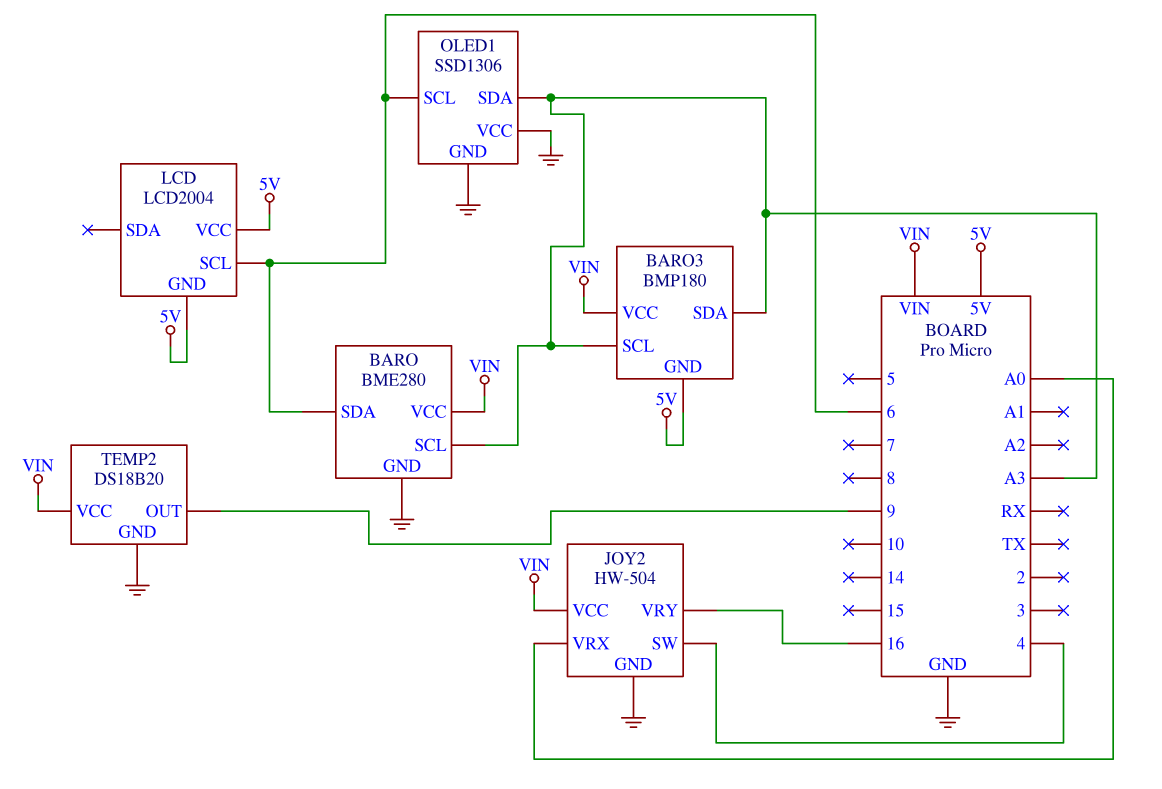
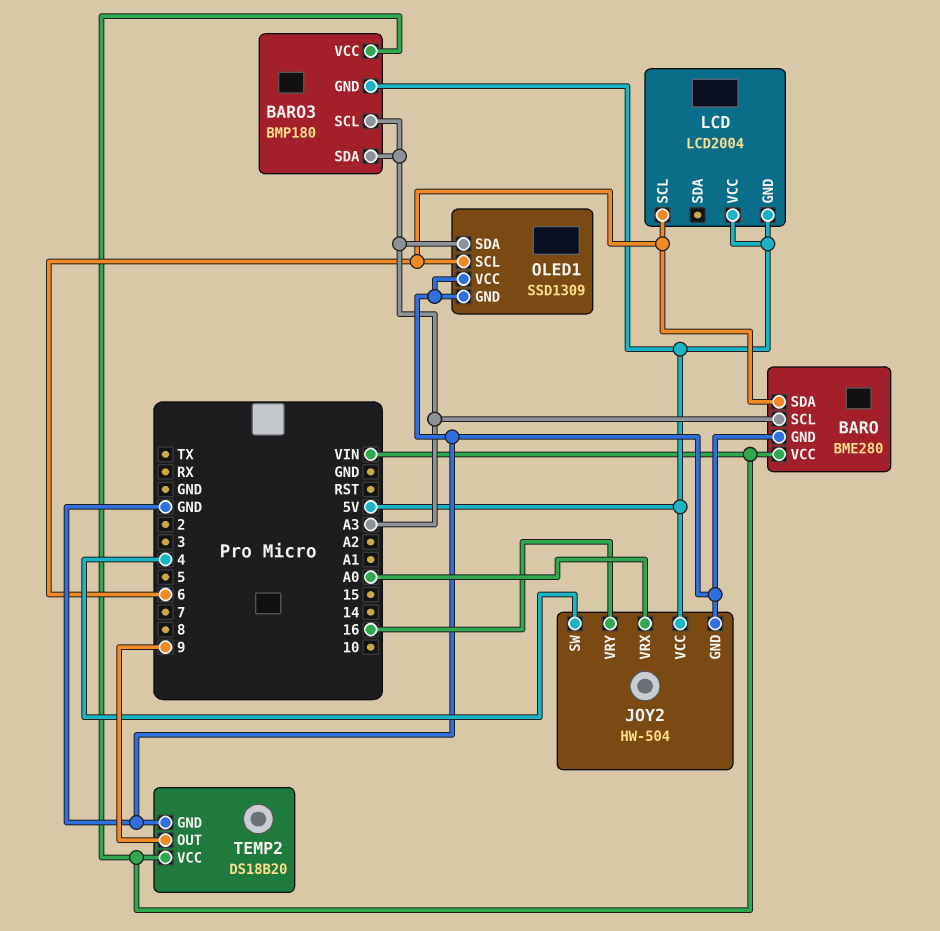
JOY2 pin VCC: VIN -> 5V
OLED1: SSD1306 -> SSD1309

